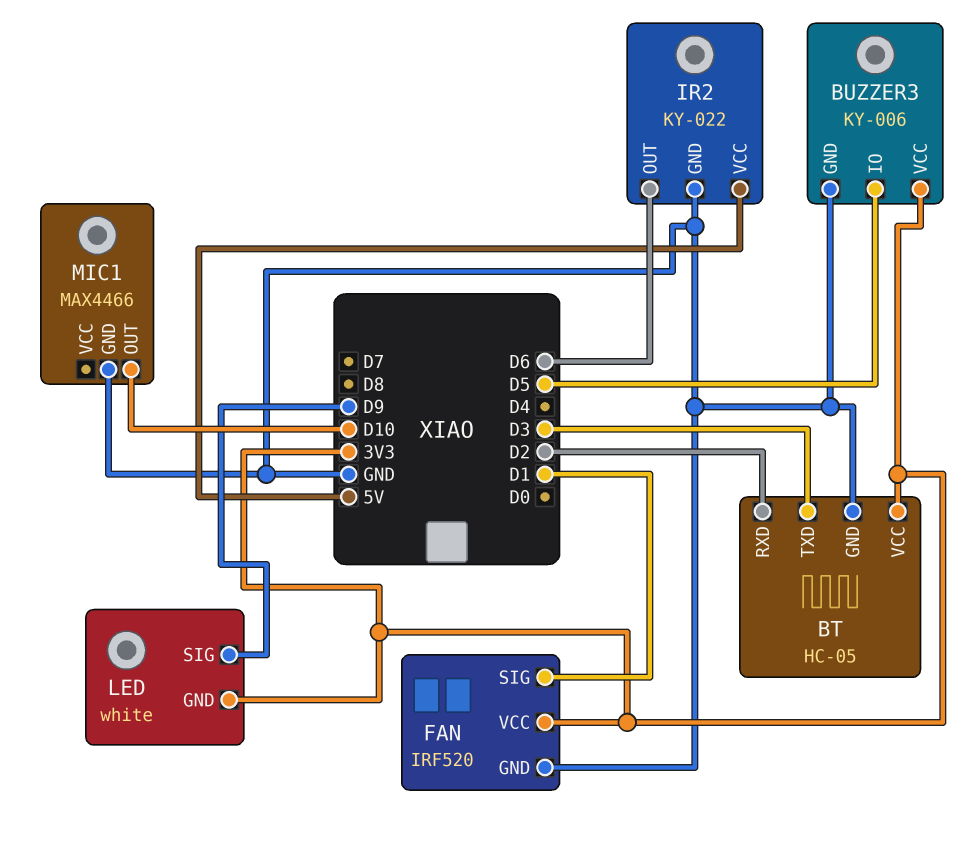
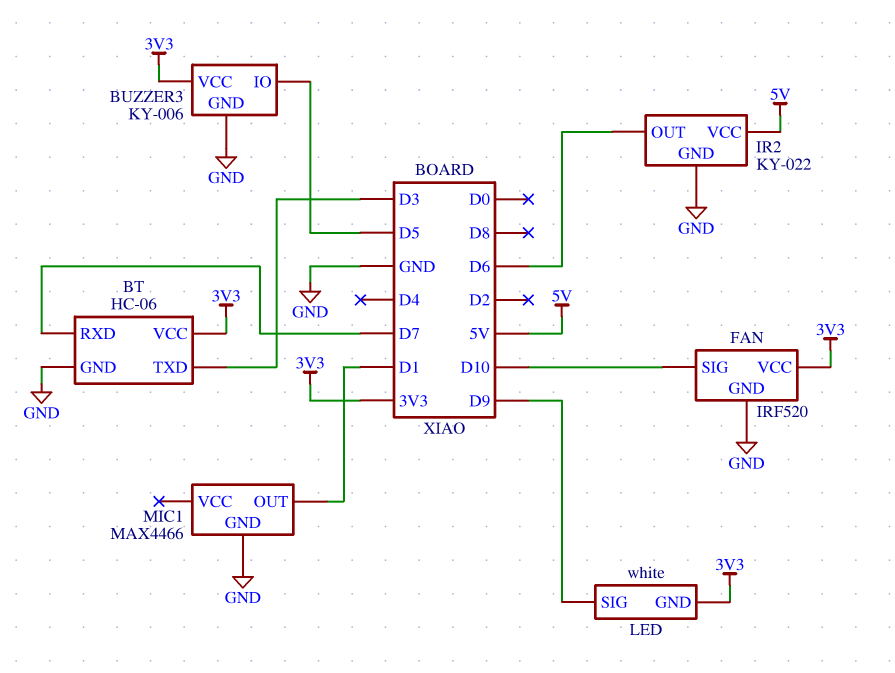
BT: HC-05 -> HC-06
BT pin RXD: D2 -> D7
FAN pin SIG: D1 -> D10
MIC1 pin OUT: D10 -> D1

